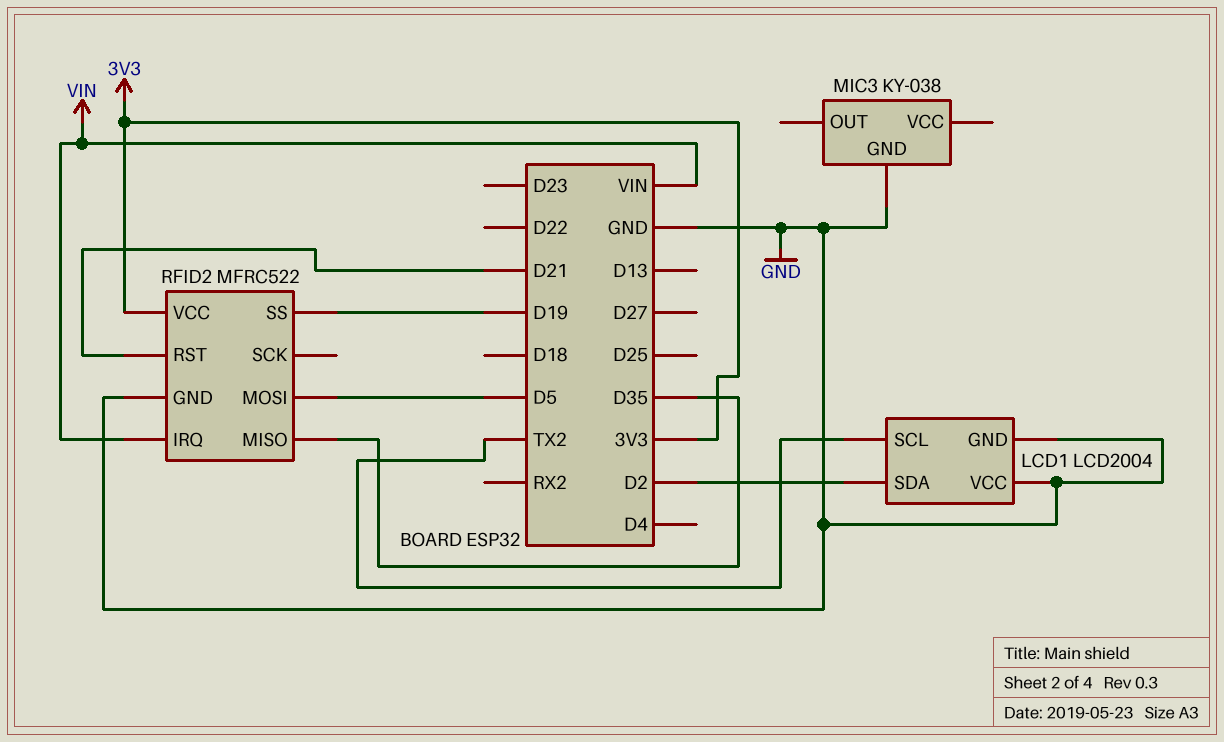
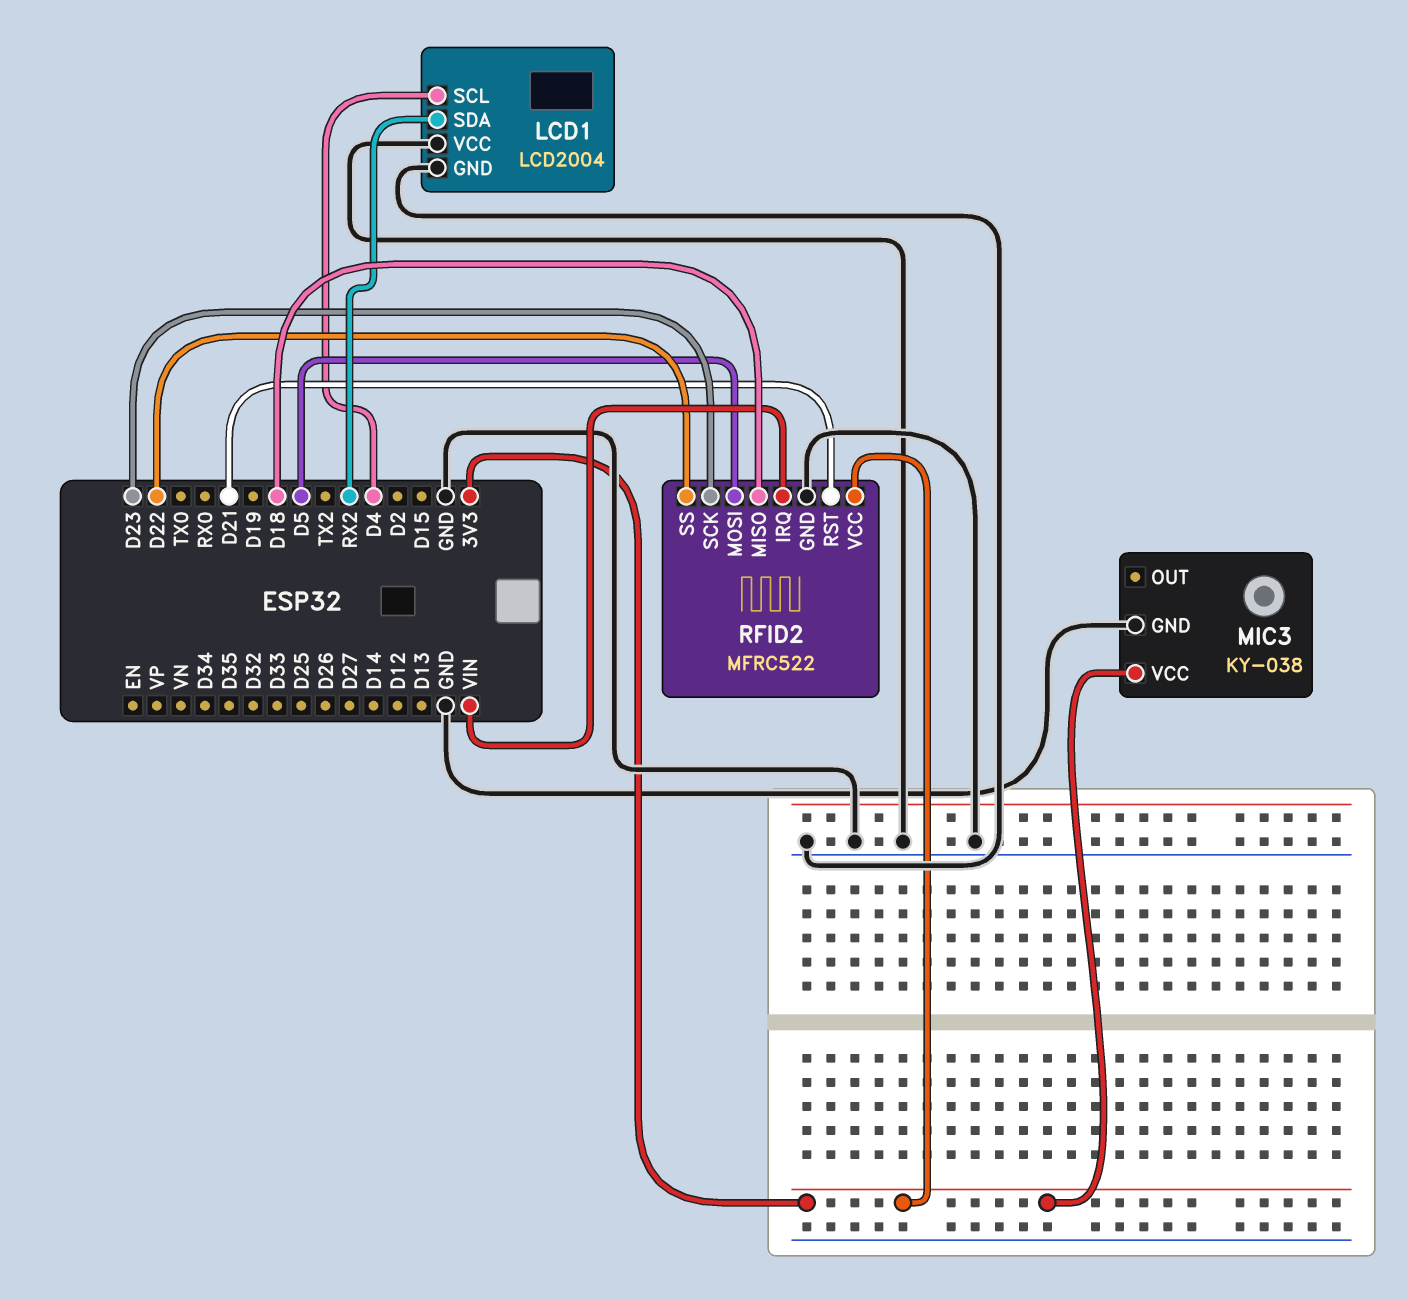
LCD1 pin SCL: TX2 -> D4
LCD1 pin SDA: D2 -> RX2
MIC3 pin VCC: none -> 3V3
RFID2 pin MISO: D35 -> D18
RFID2 pin SCK: none -> D23
RFID2 pin SS: D19 -> D22

